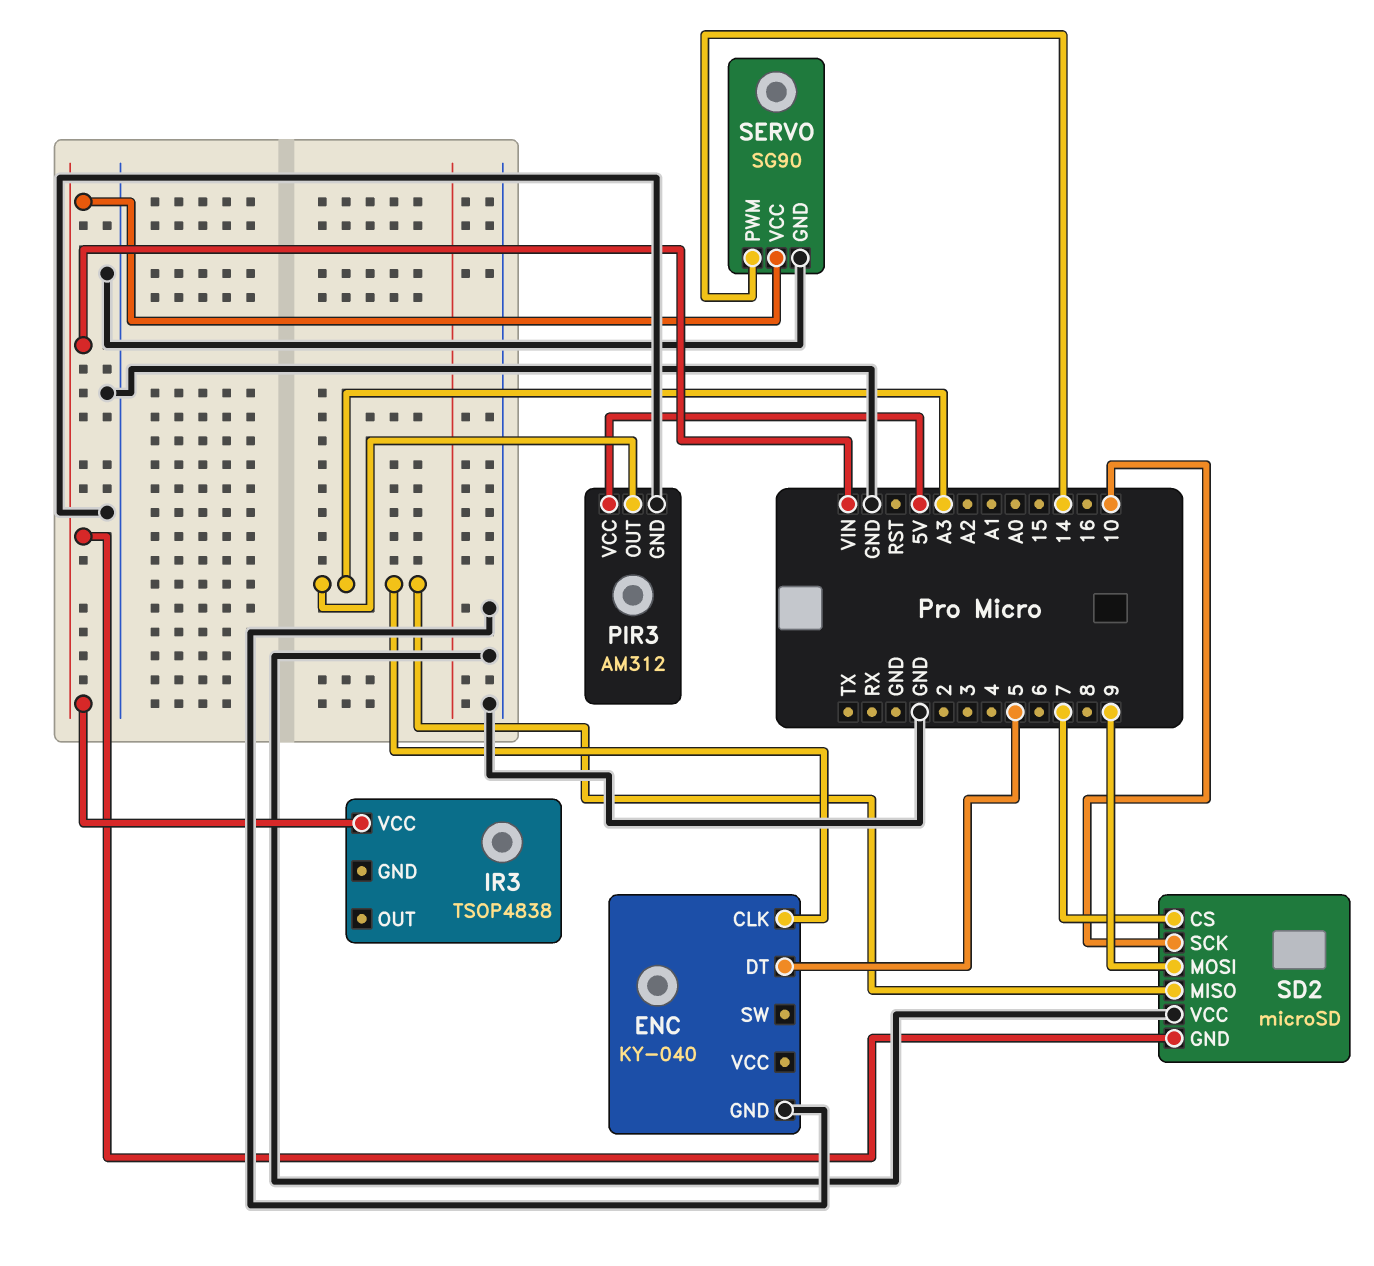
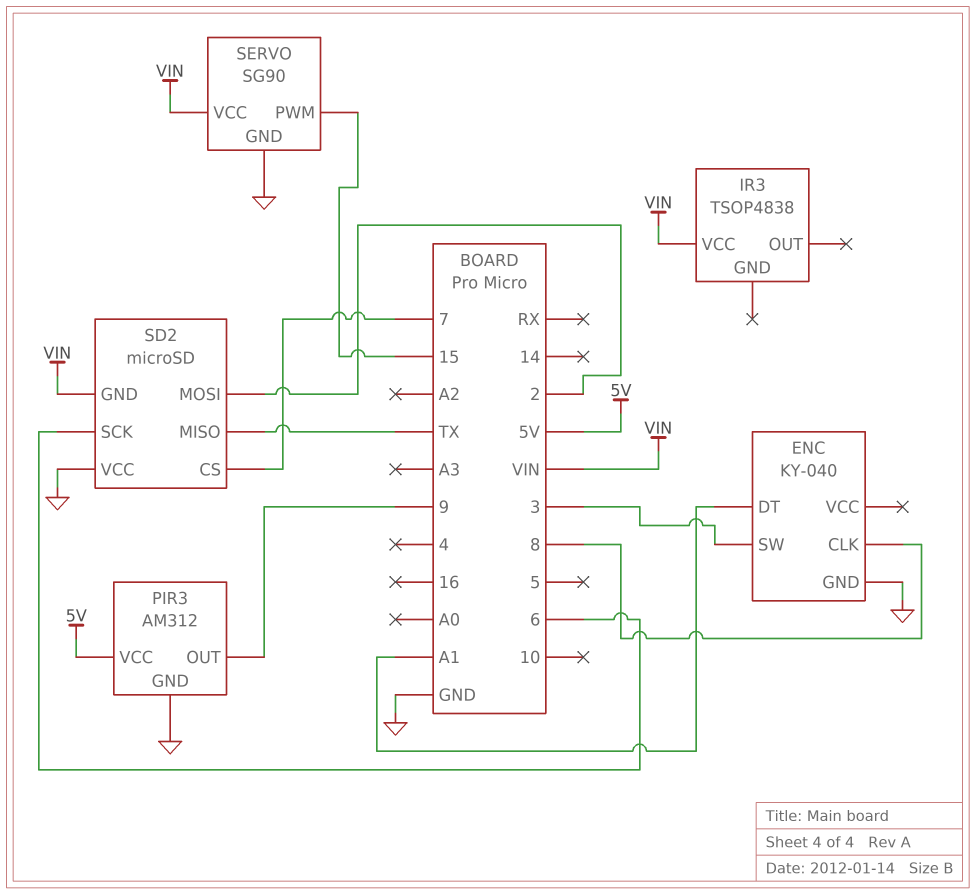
ENC pin CLK: A3 -> 8
ENC pin DT: 5 -> A1
ENC pin SW: none -> 3
PIR3 pin OUT: A3 -> 9
SD2 pin MISO: A3 -> TX
SD2 pin MOSI: 9 -> 2
SD2 pin SCK: 10 -> 6
SERVO pin PWM: 14 -> 15

